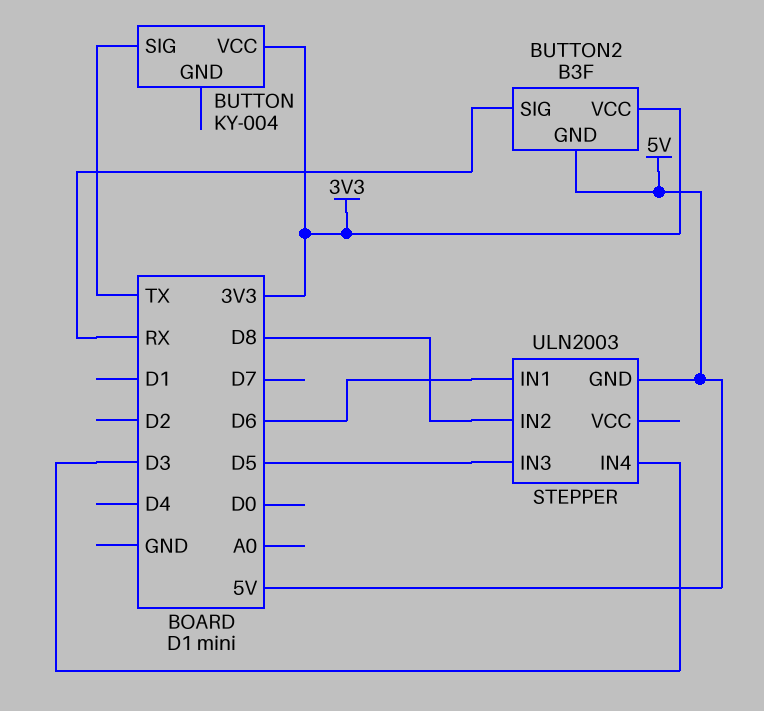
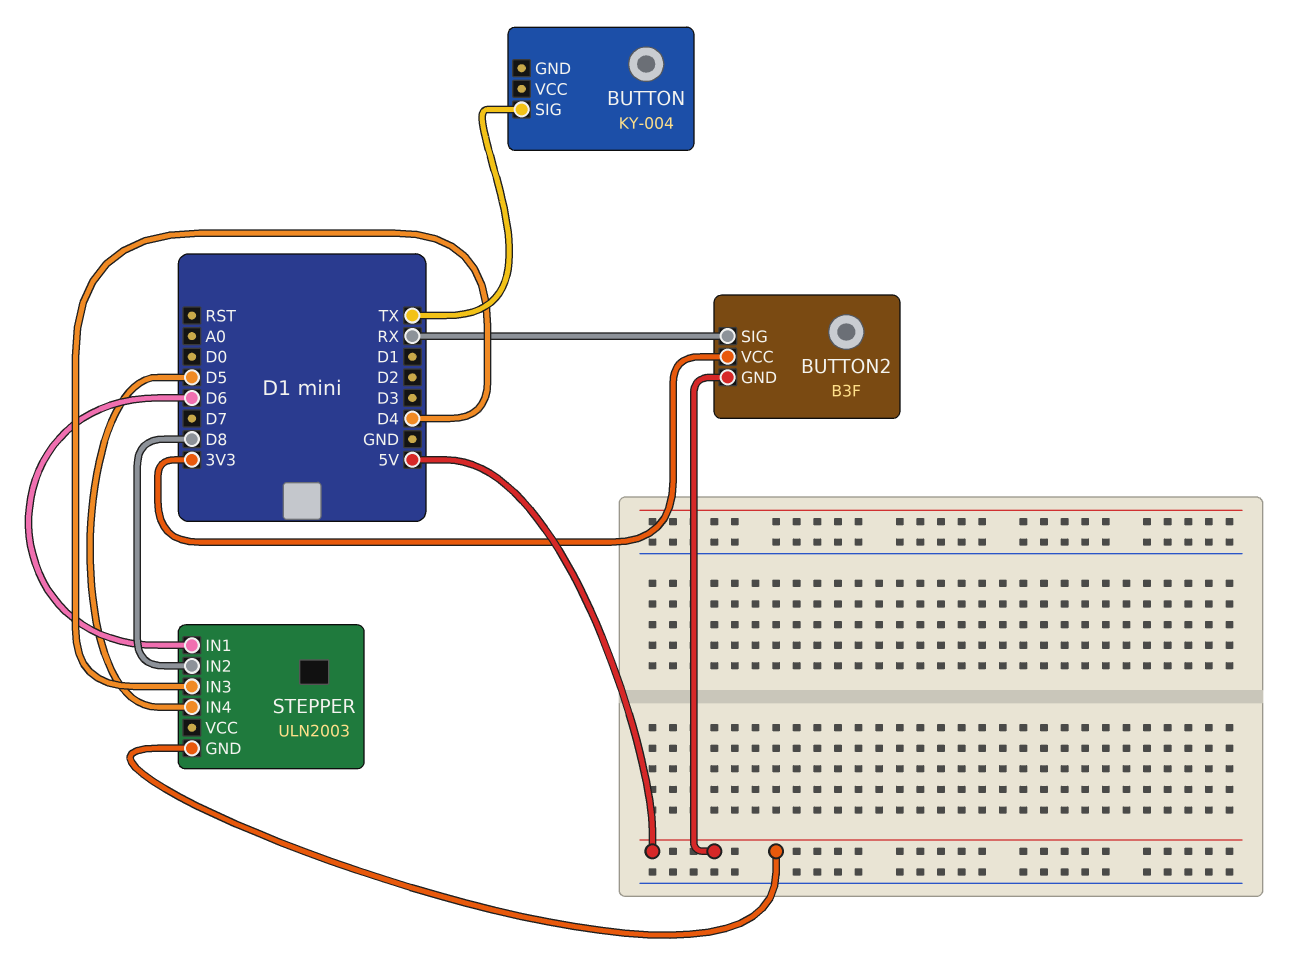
BUTTON pin VCC: 3V3 -> none
STEPPER pin IN3: D5 -> D4
STEPPER pin IN4: D3 -> D5

